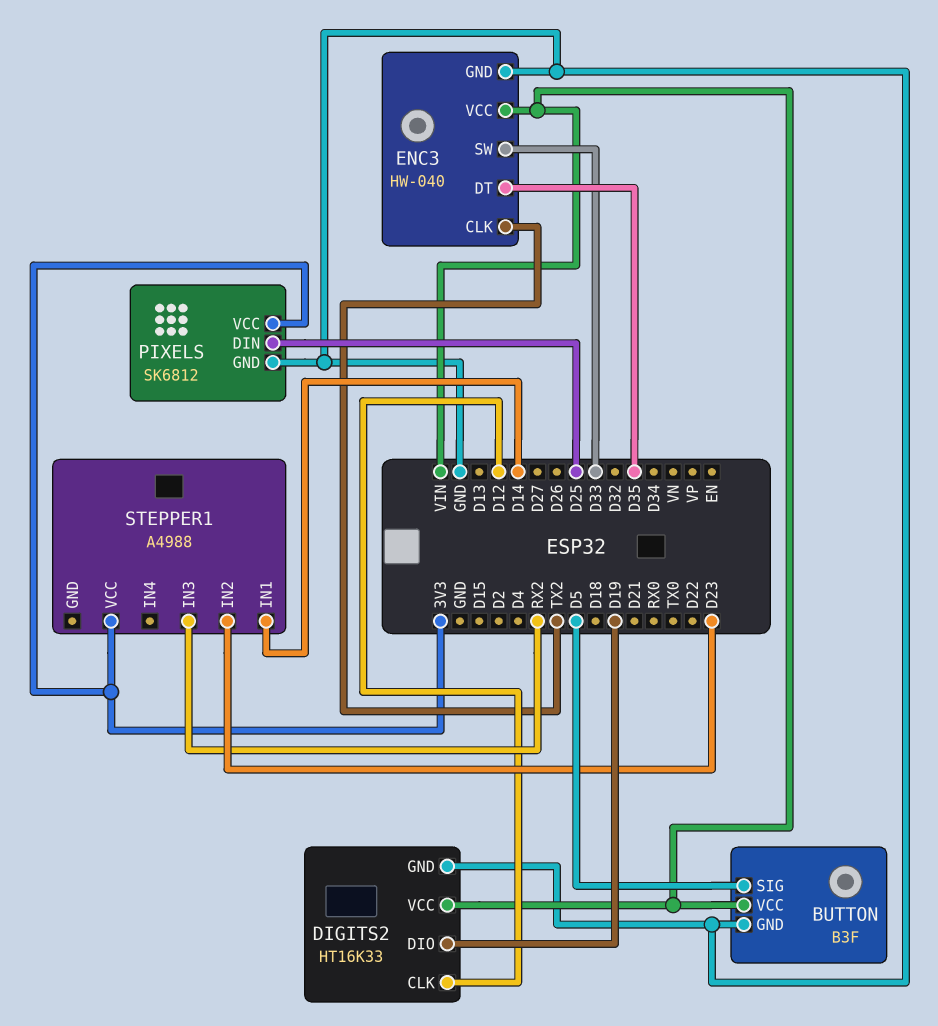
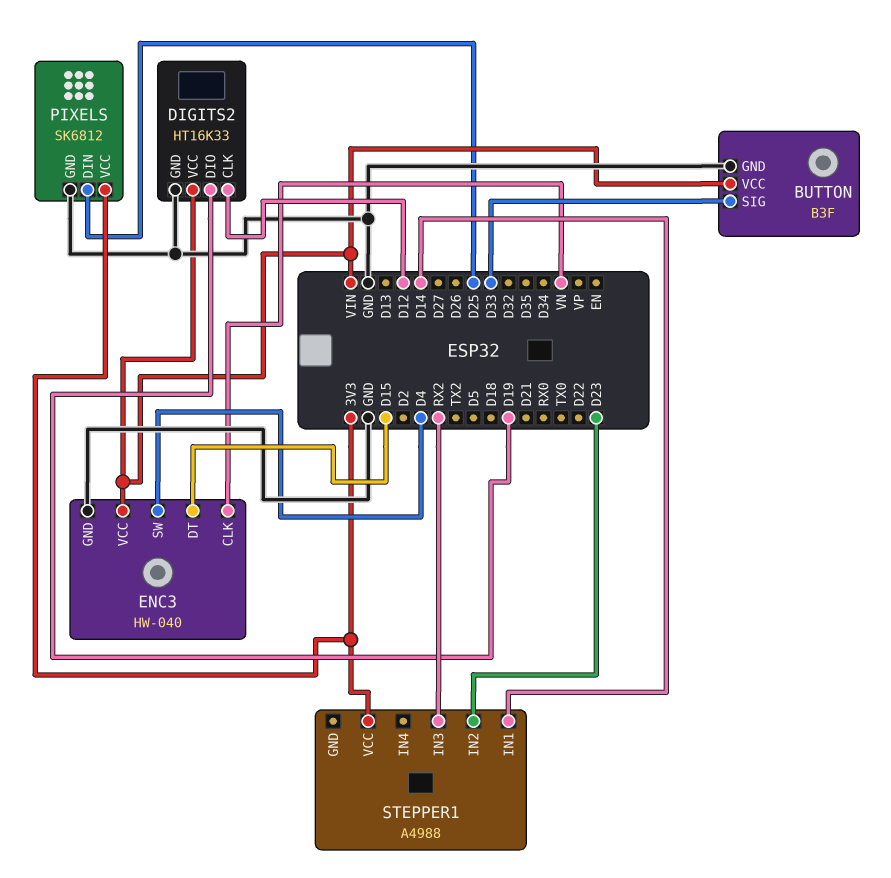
BUTTON pin SIG: D5 -> D33
ENC3 pin CLK: TX2 -> VN
ENC3 pin DT: D35 -> D15
ENC3 pin SW: D33 -> D4

